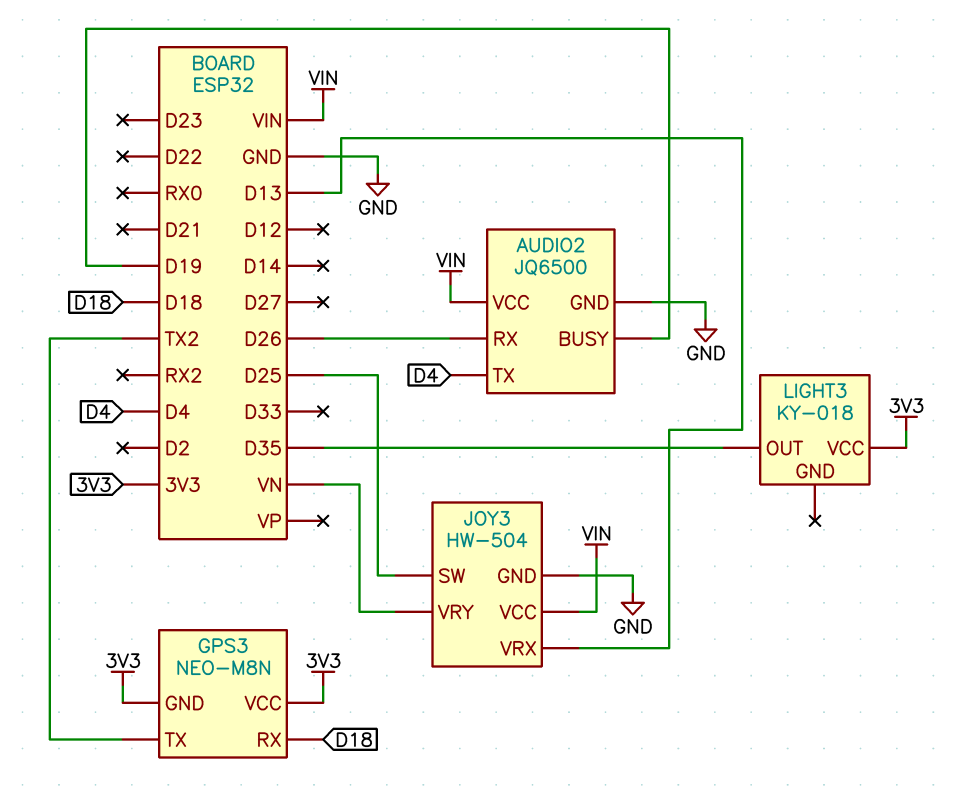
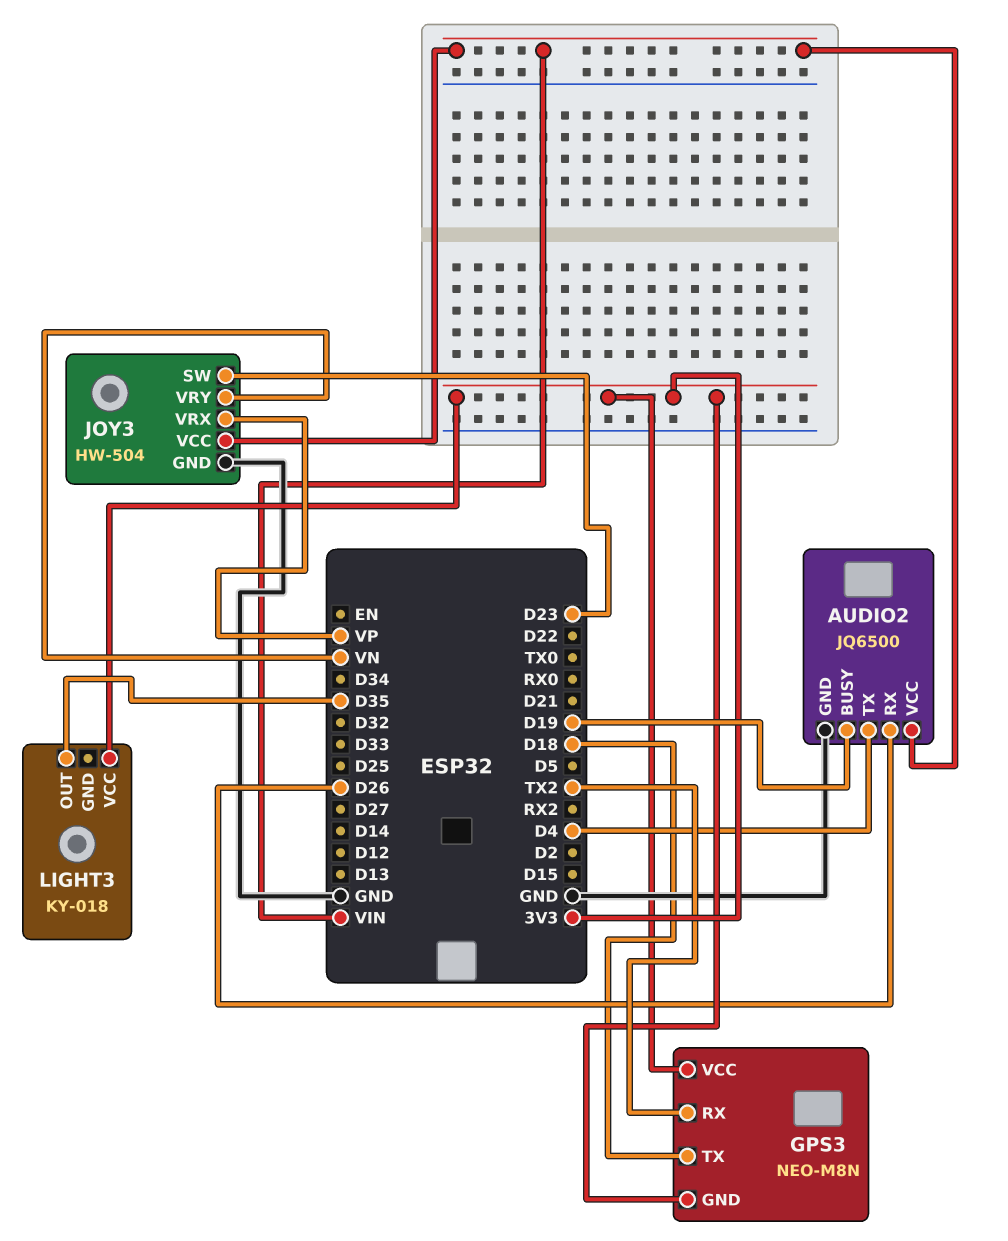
GPS3 pin RX: D18 -> TX2
GPS3 pin TX: TX2 -> D18
JOY3 pin SW: D25 -> D23
JOY3 pin VRX: D13 -> VP

